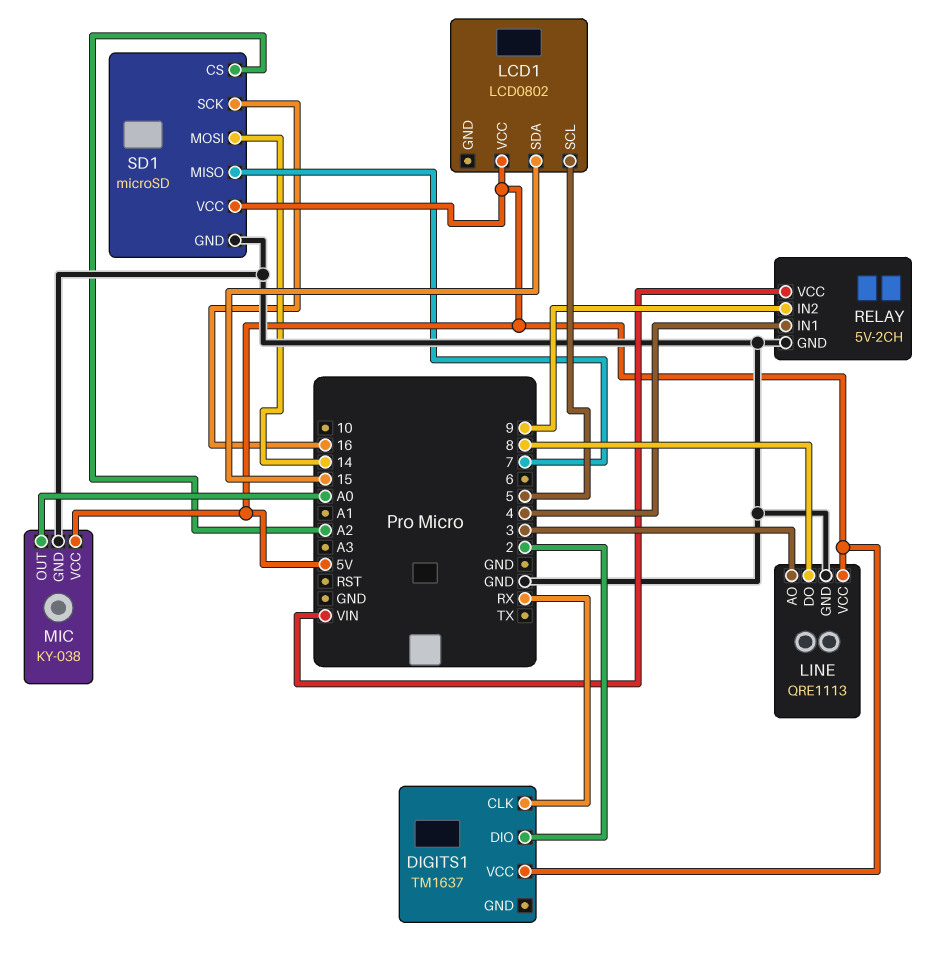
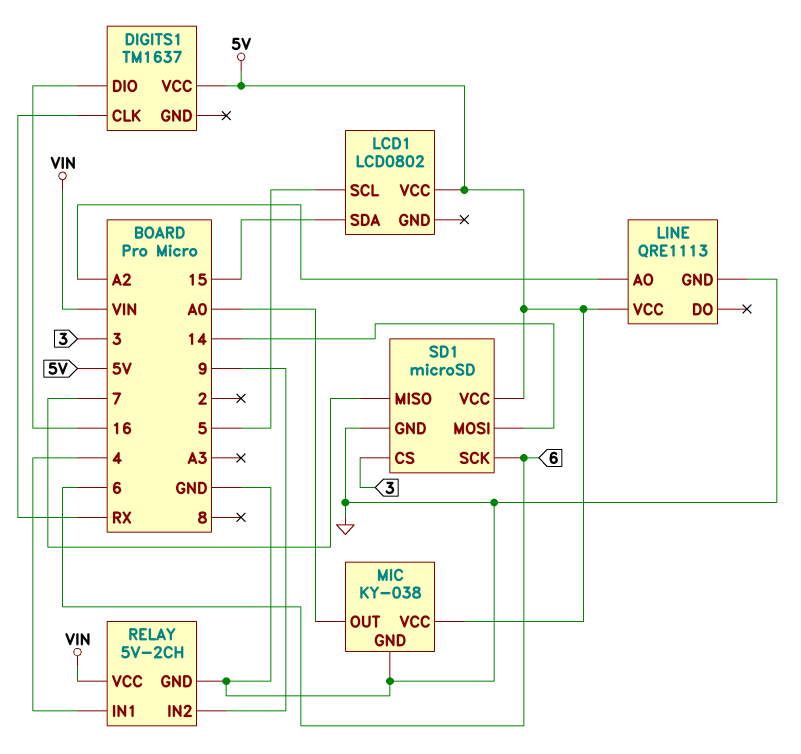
DIGITS1 pin DIO: 2 -> 16
LINE pin AO: 3 -> A2
LINE pin DO: 8 -> none
SD1 pin CS: A2 -> 3
SD1 pin SCK: 16 -> 6

